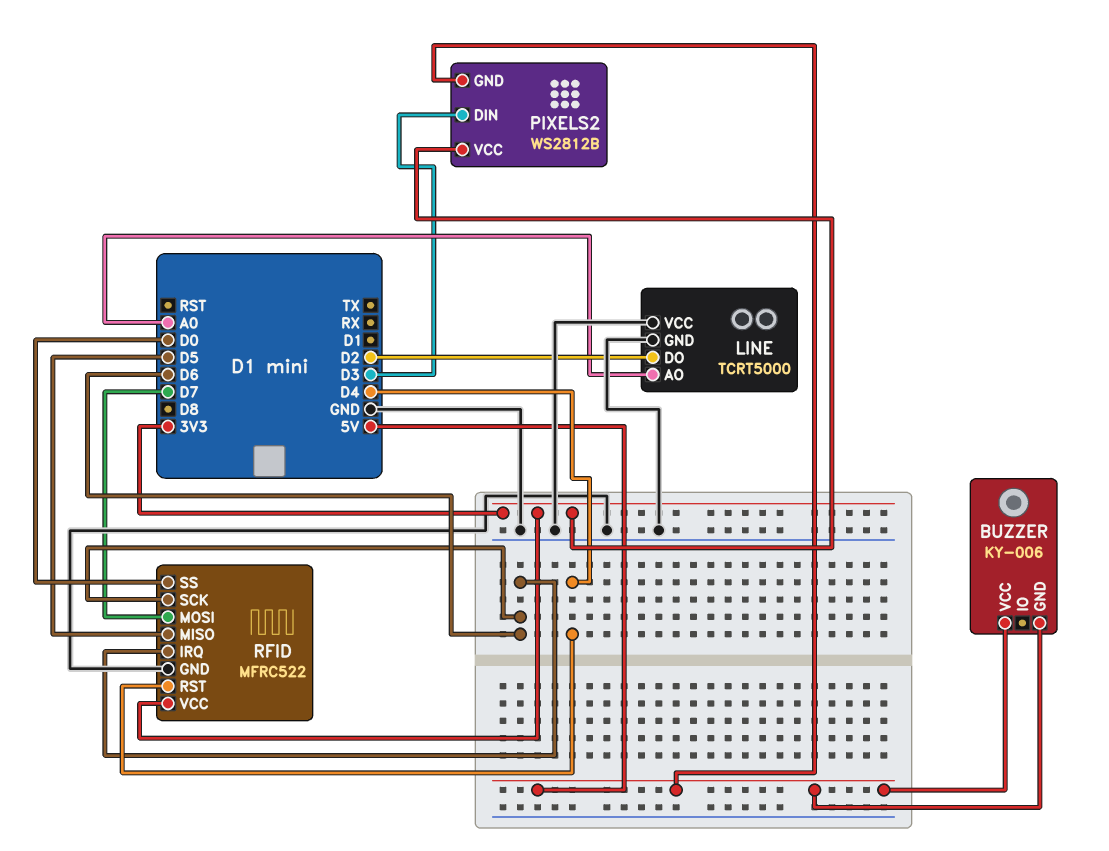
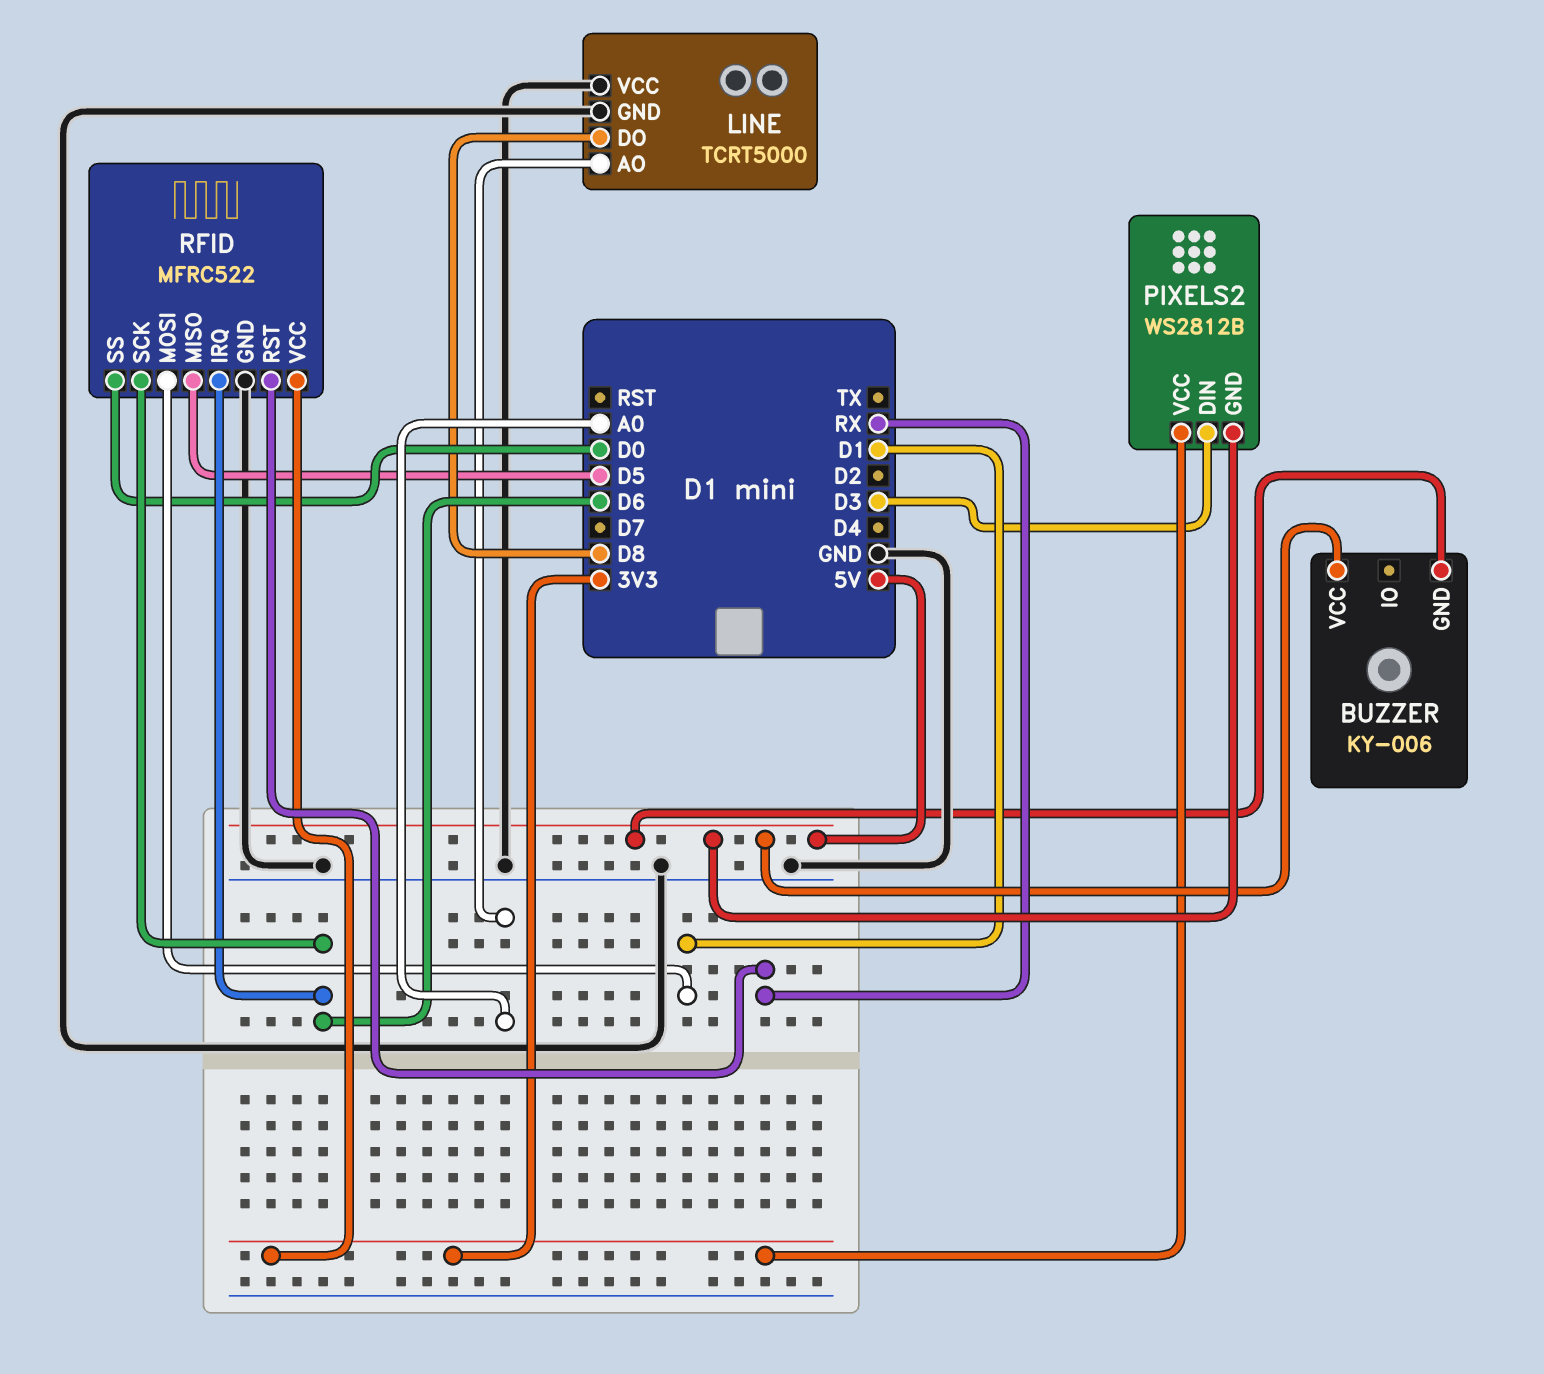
LINE pin DO: D2 -> D8
RFID pin MOSI: D7 -> D1
RFID pin RST: D4 -> RX

